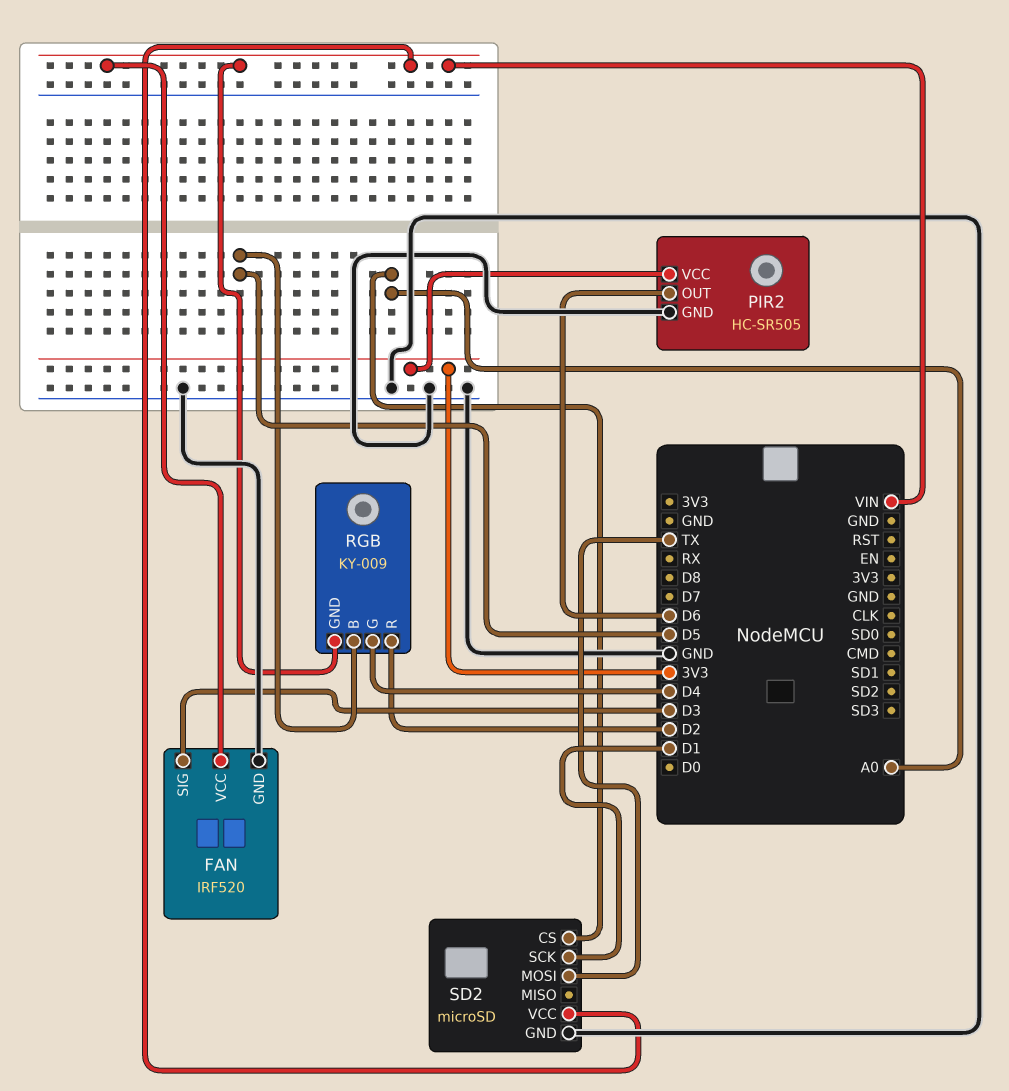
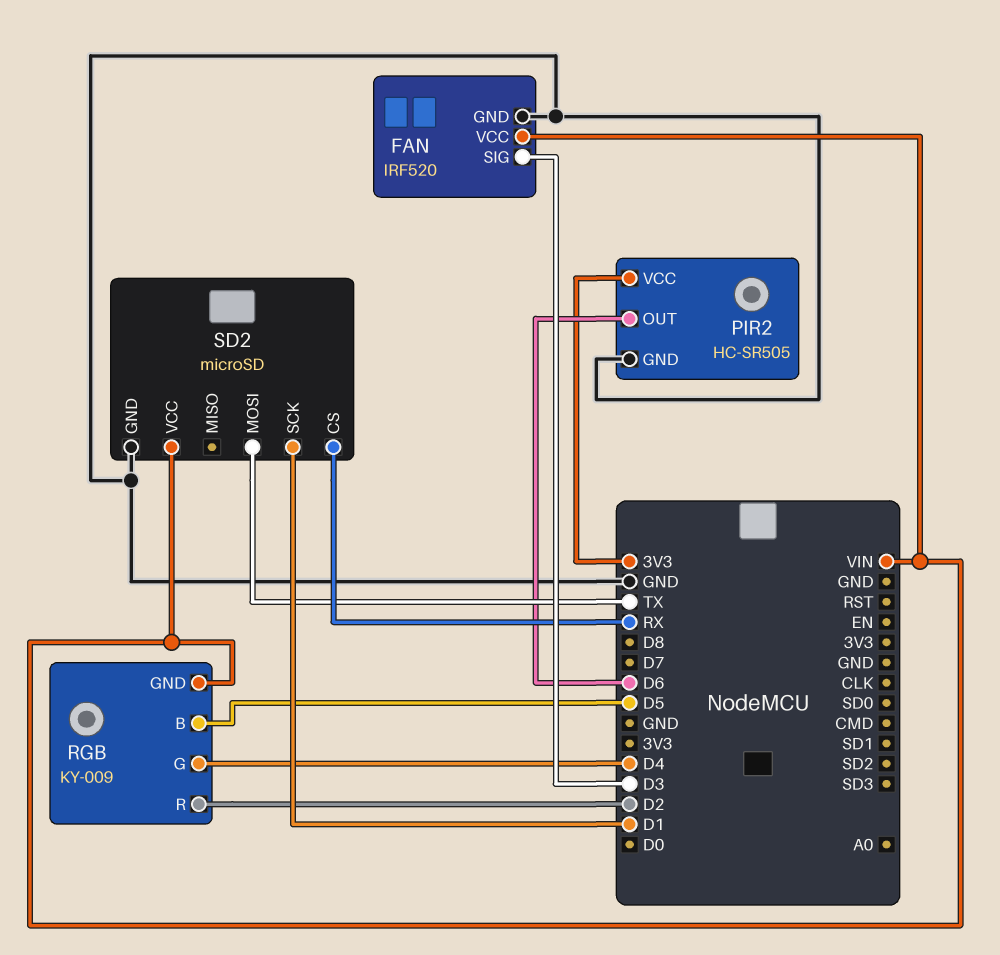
SD2 pin CS: A0 -> RX

